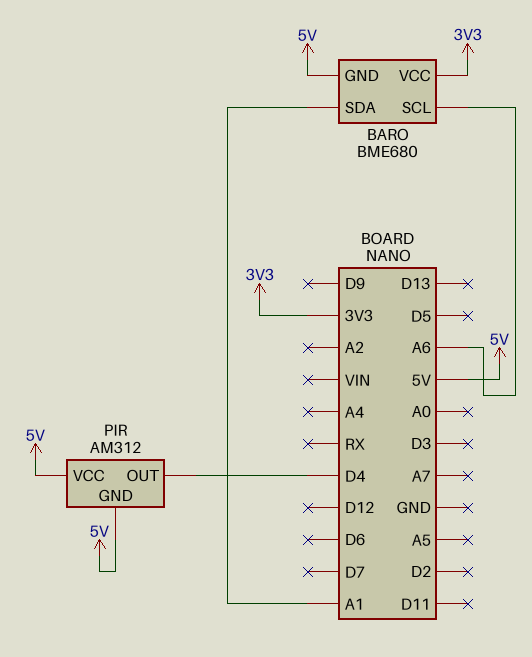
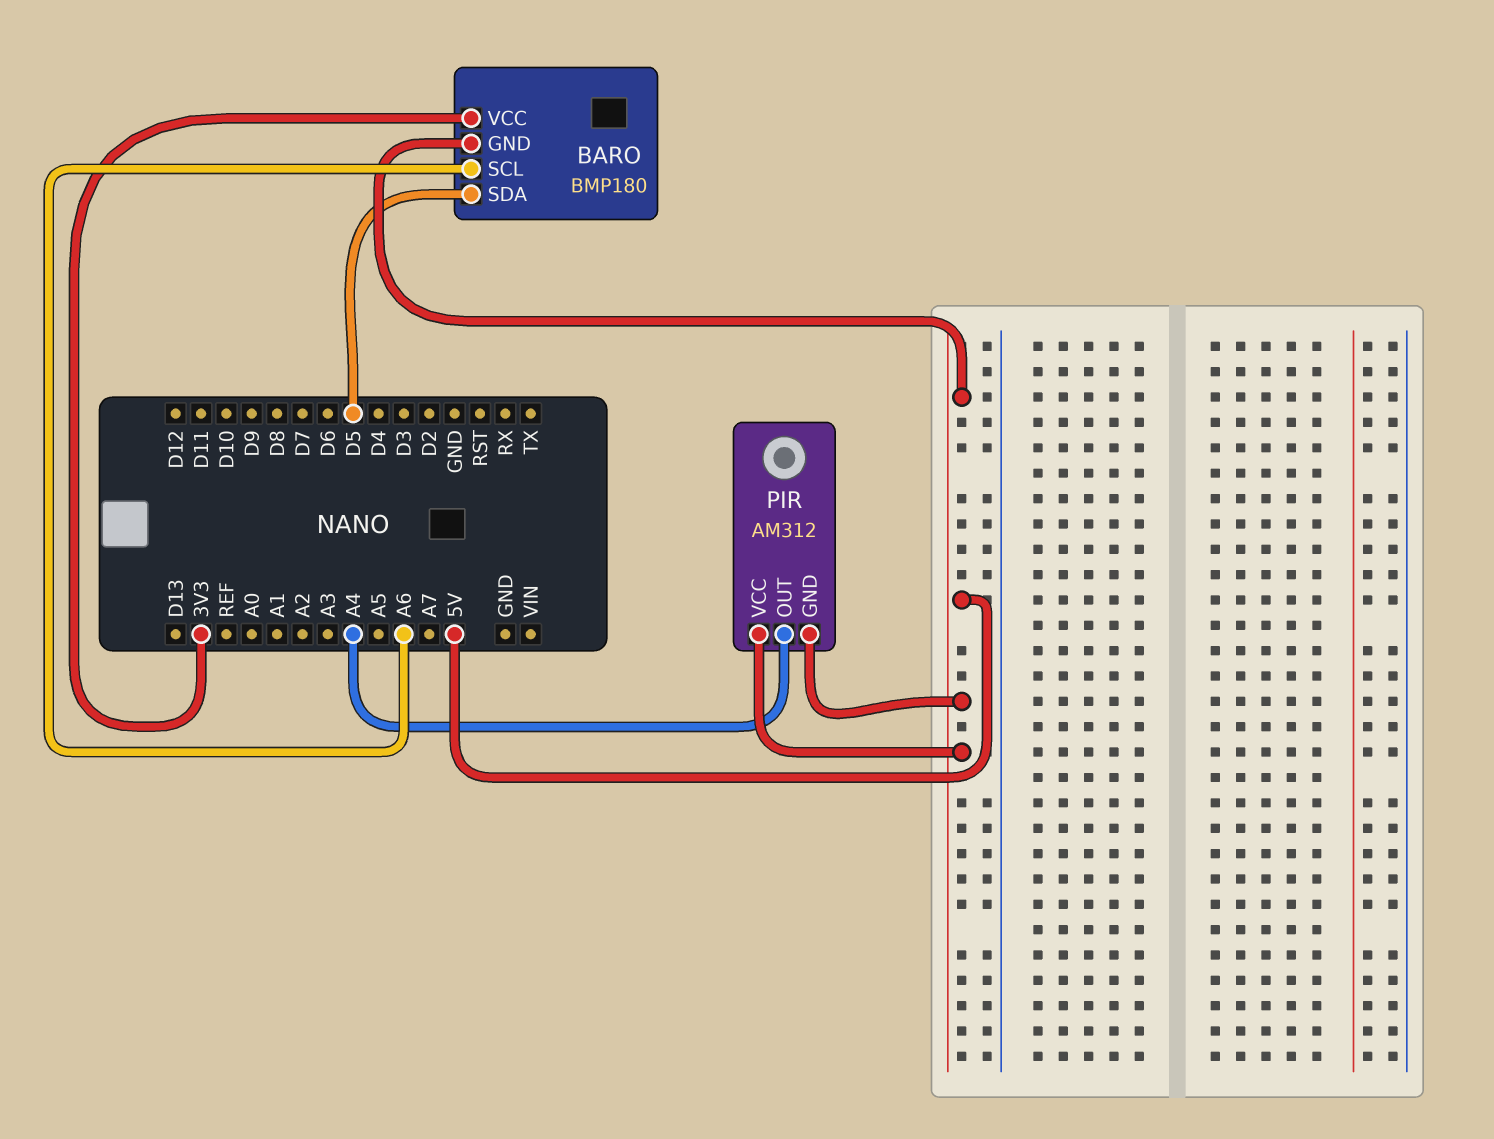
BARO: BME680 -> BMP180
BARO pin SDA: A1 -> D5
PIR pin OUT: D4 -> A4

